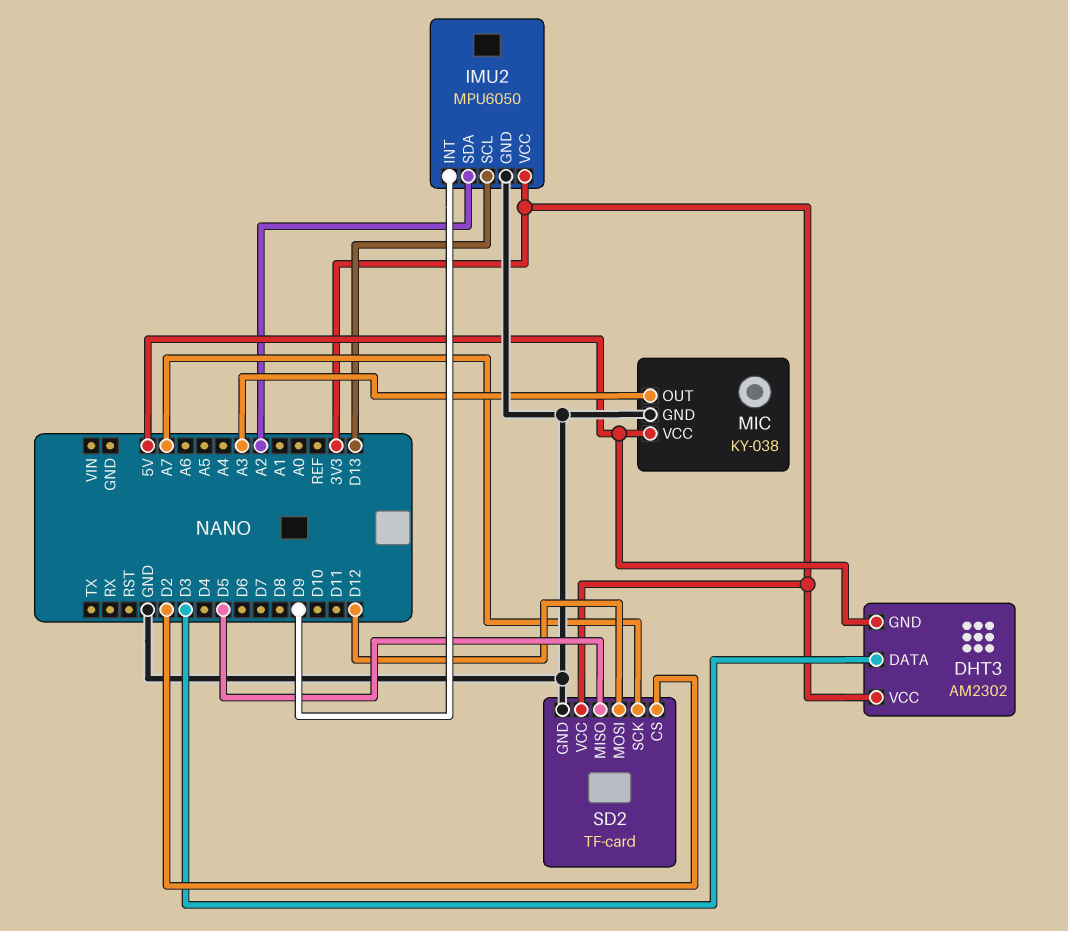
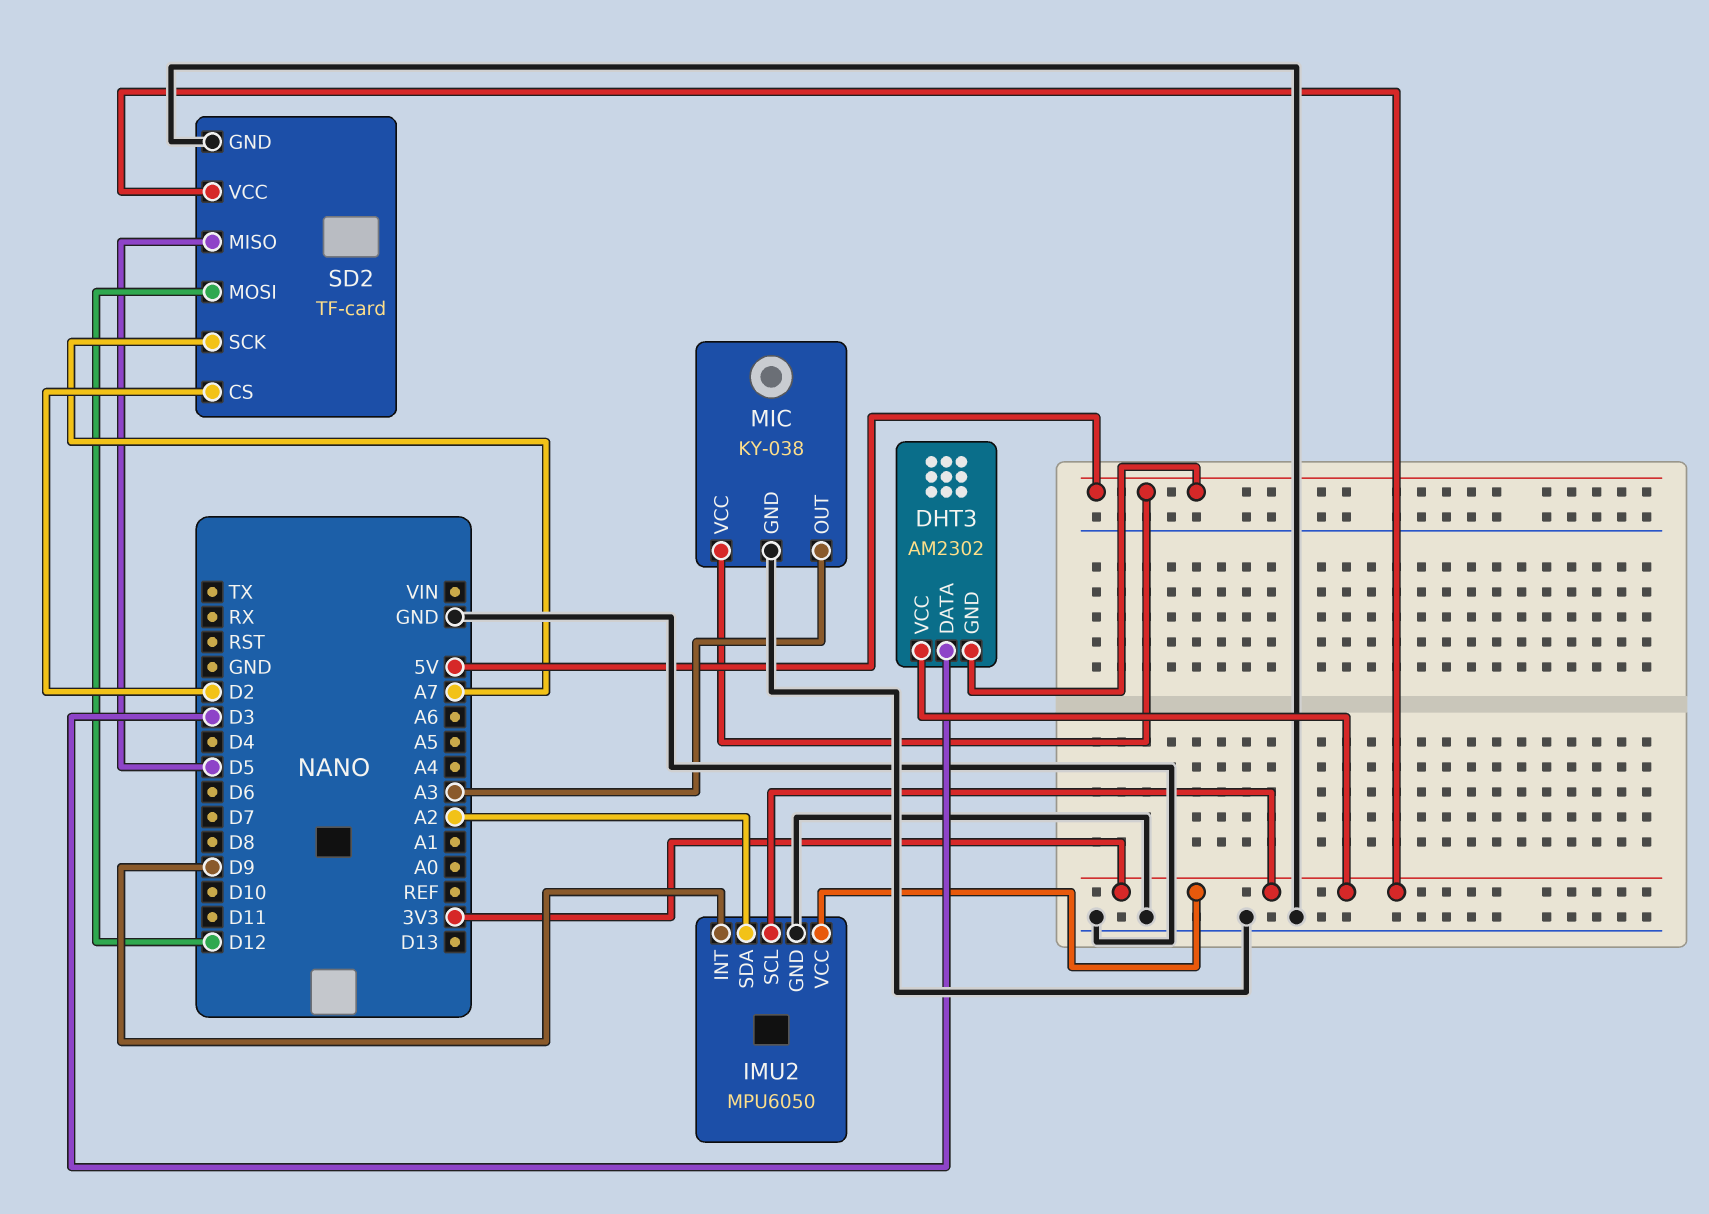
IMU2 pin SCL: D13 -> 3V3

